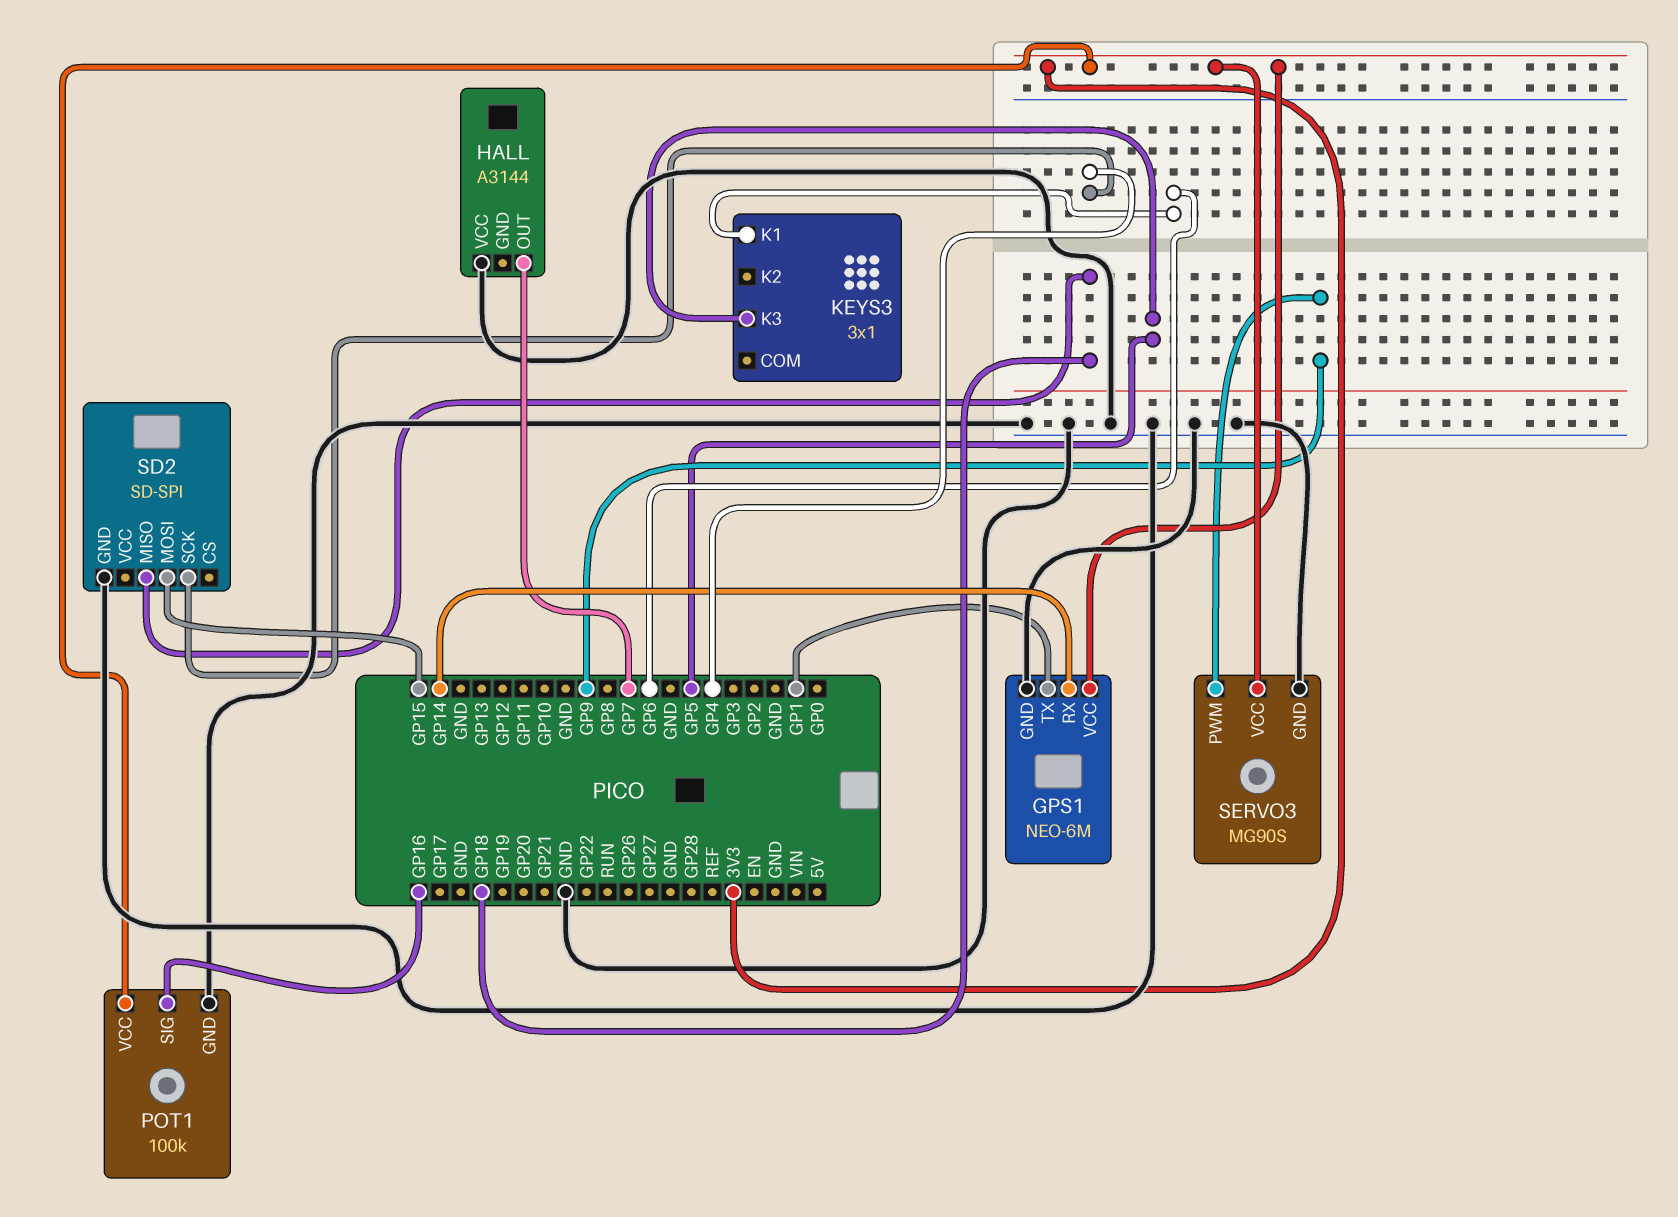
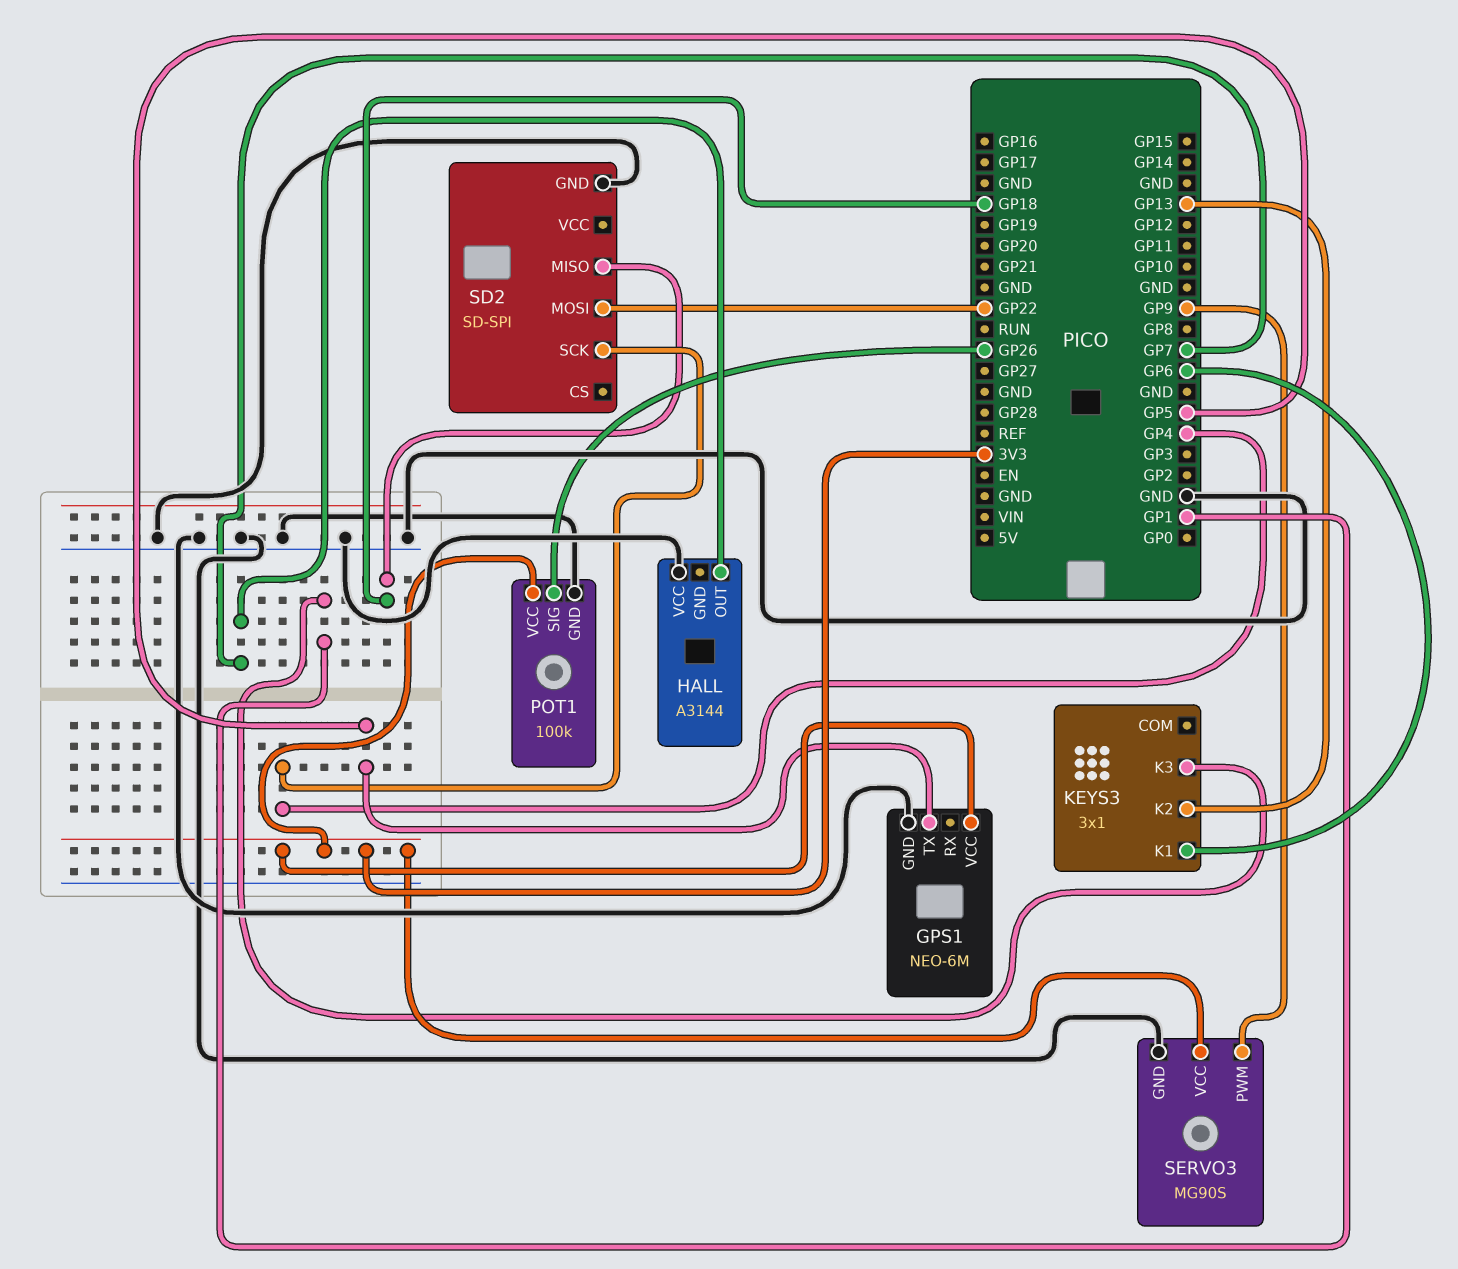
GPS1 pin RX: GP14 -> none
GPS1 pin TX: GP1 -> GP5
KEYS3 pin K2: none -> GP13
KEYS3 pin K3: GP5 -> GP1
POT1 pin SIG: GP16 -> GP26
SD2 pin MOSI: GP15 -> GP22

